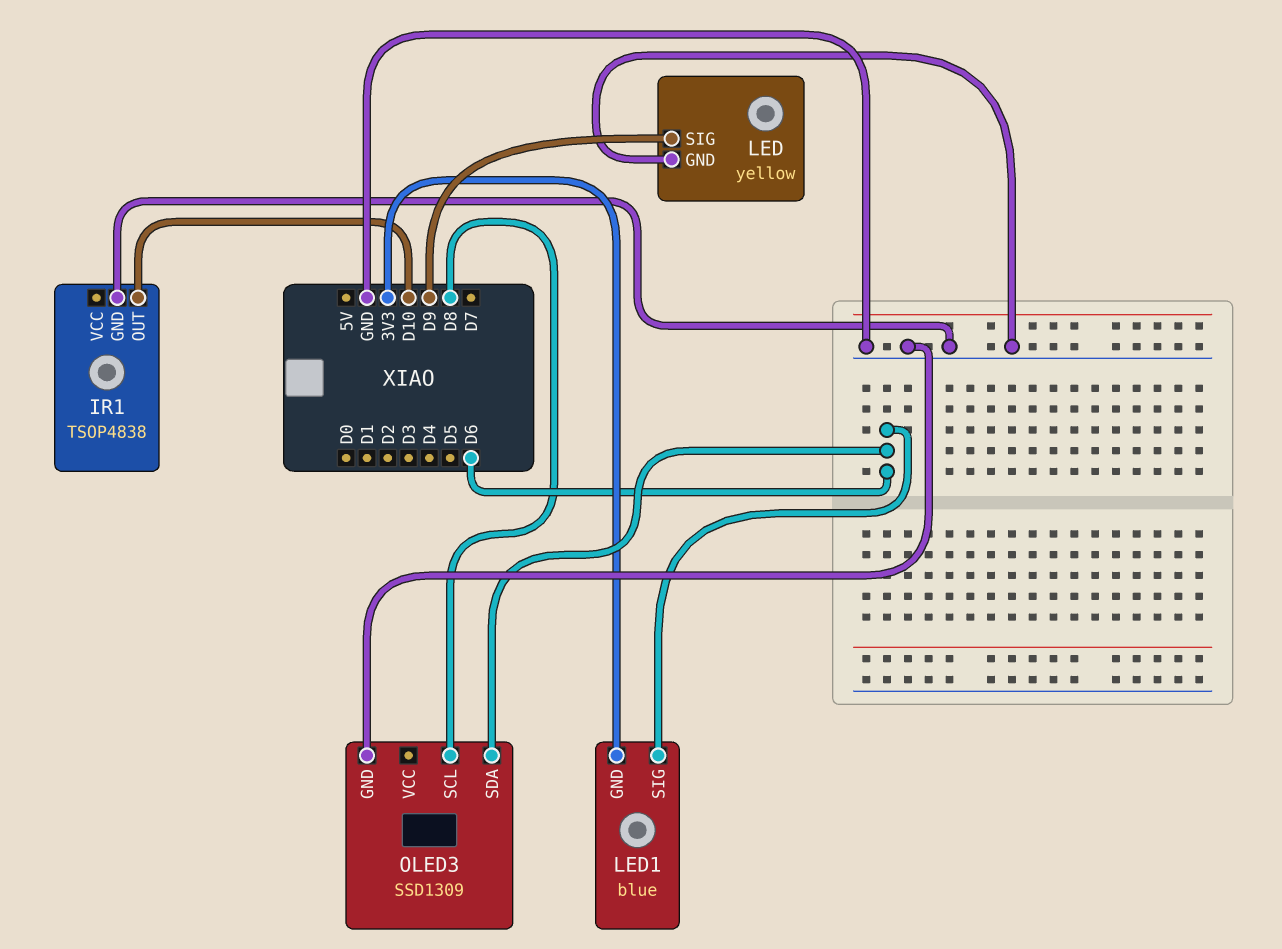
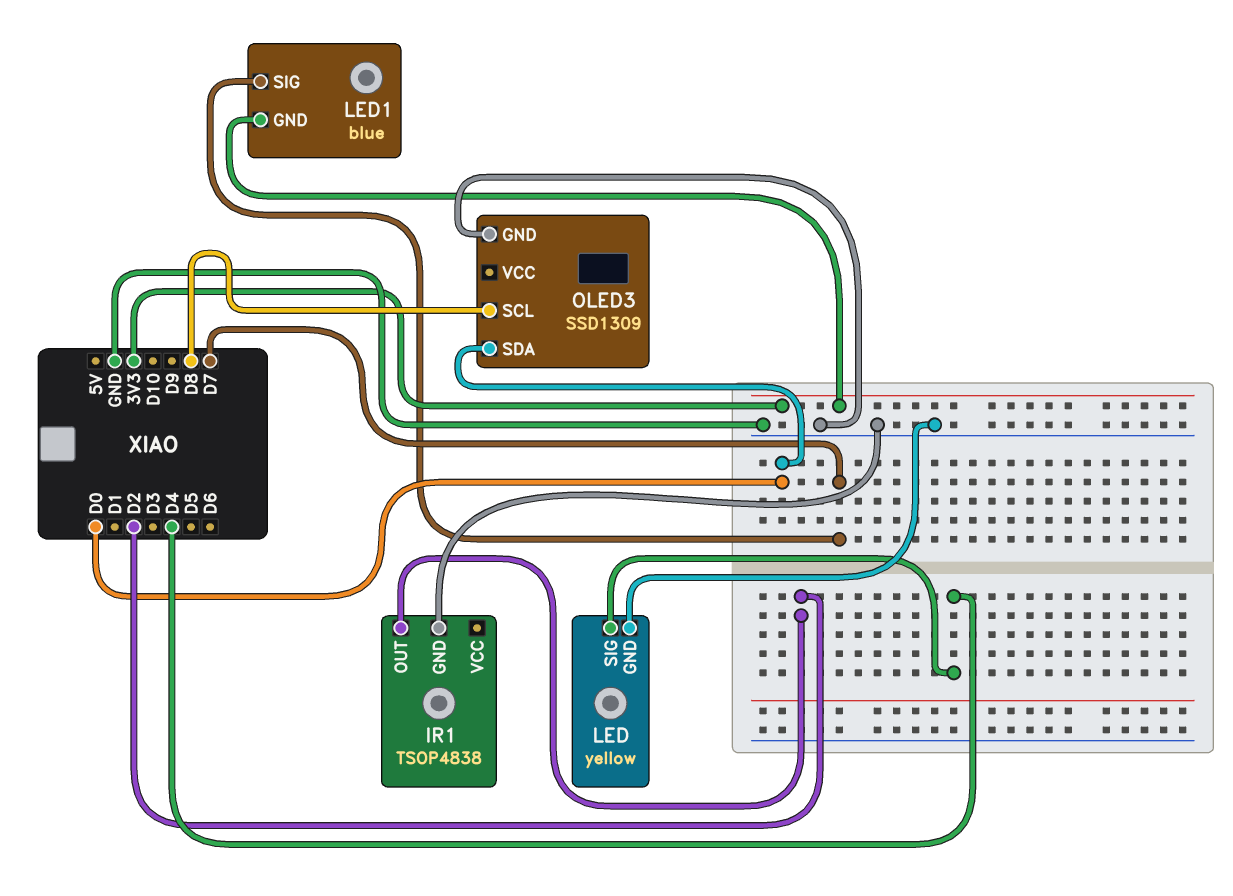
IR1 pin OUT: D10 -> D2
LED pin SIG: D9 -> D4
LED1 pin SIG: D6 -> D7
OLED3 pin SDA: D6 -> D0

